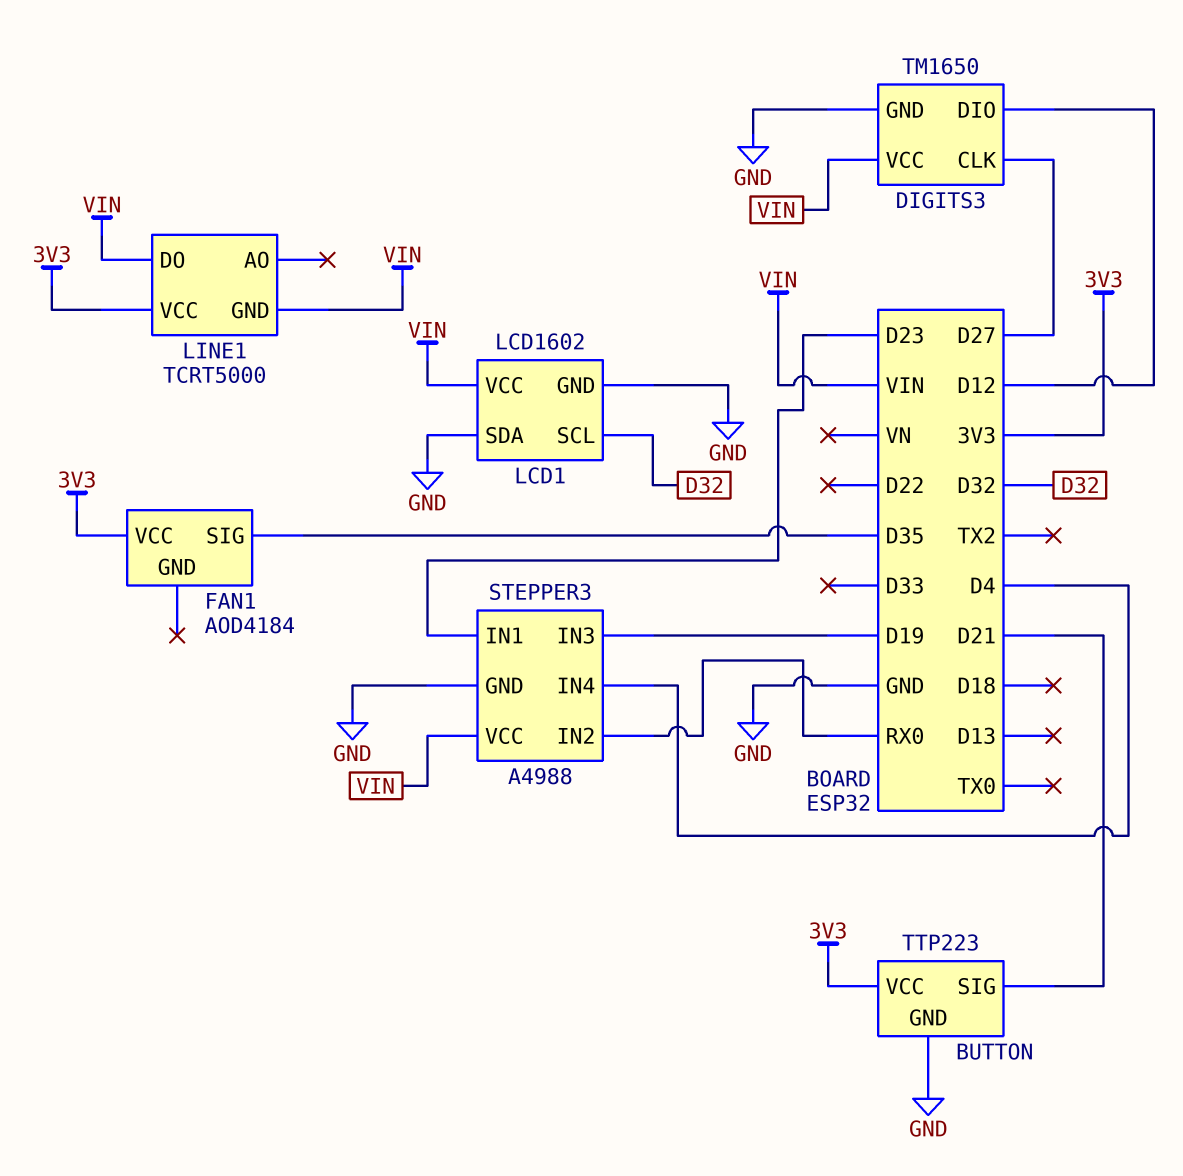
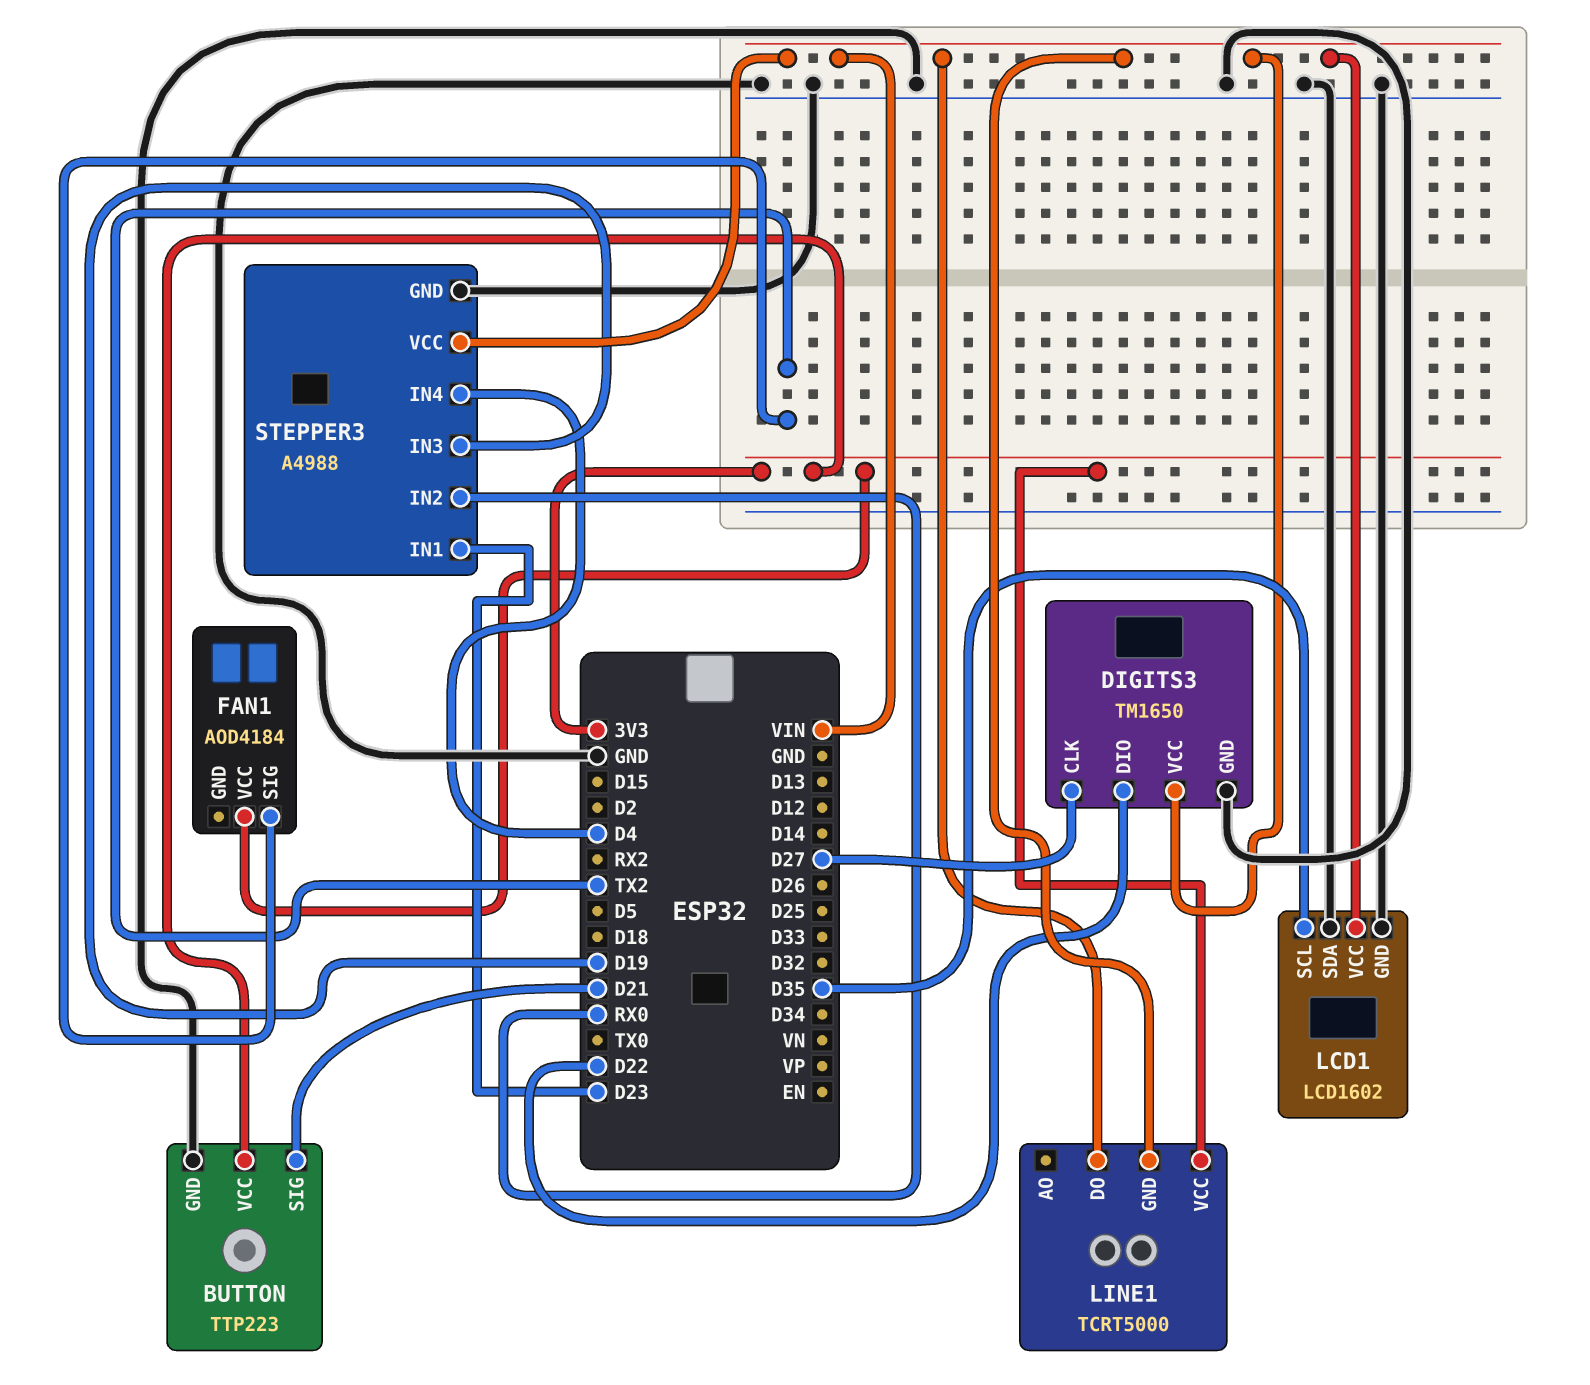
DIGITS3 pin DIO: D12 -> D22
FAN1 pin SIG: D35 -> TX2
LCD1 pin SCL: D32 -> D35

